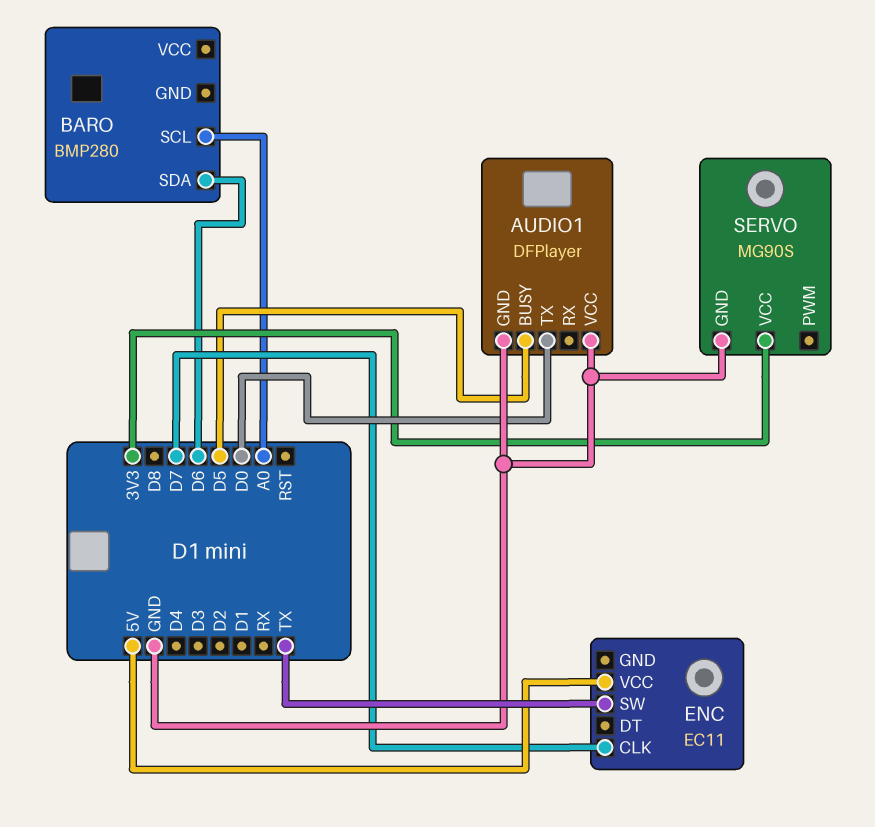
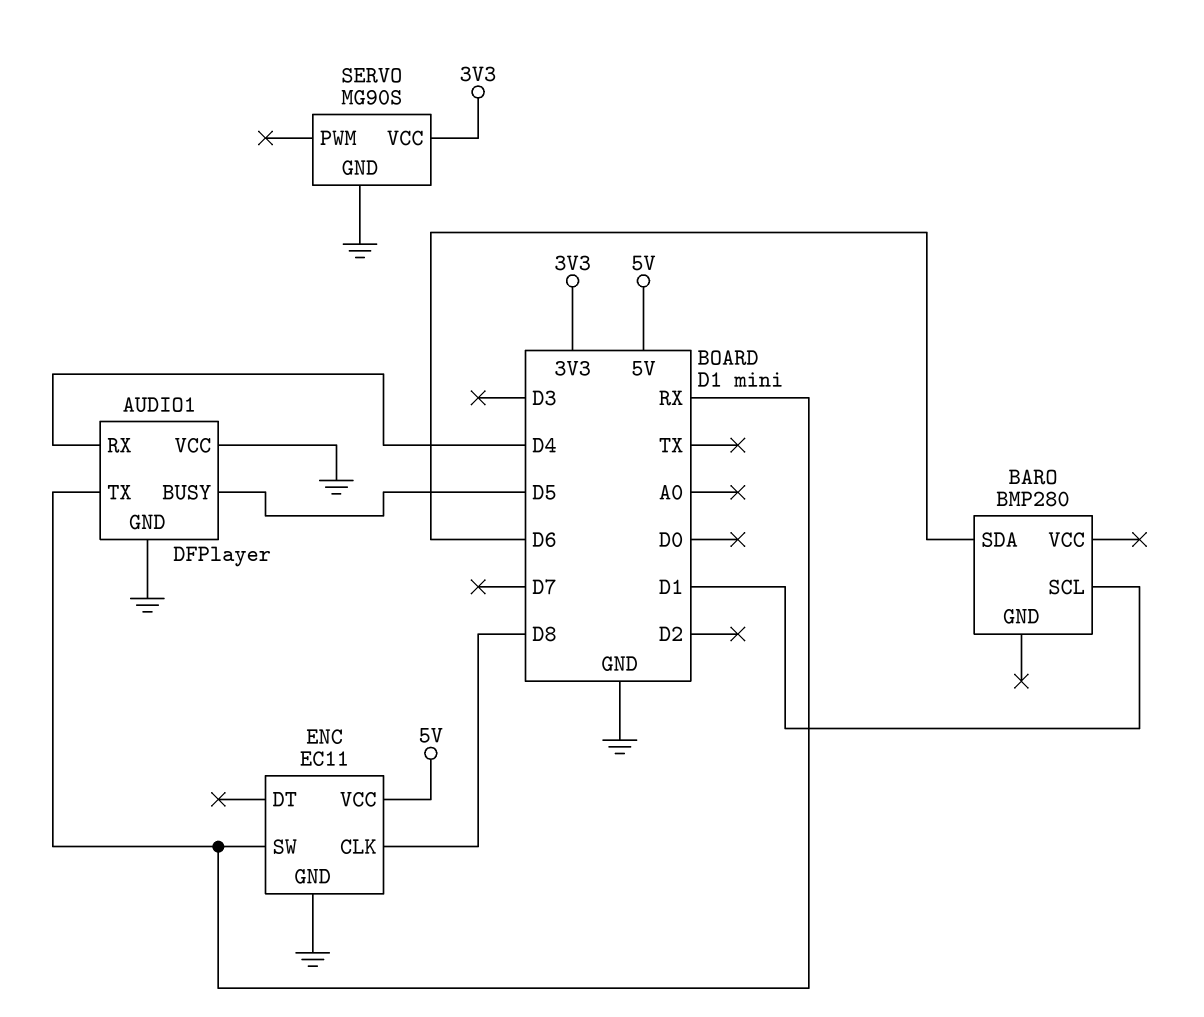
AUDIO1 pin RX: none -> D4
AUDIO1 pin TX: D0 -> RX
BARO pin SCL: A0 -> D1
ENC pin CLK: D7 -> D8
ENC pin GND: none -> GND
ENC pin SW: TX -> RX

